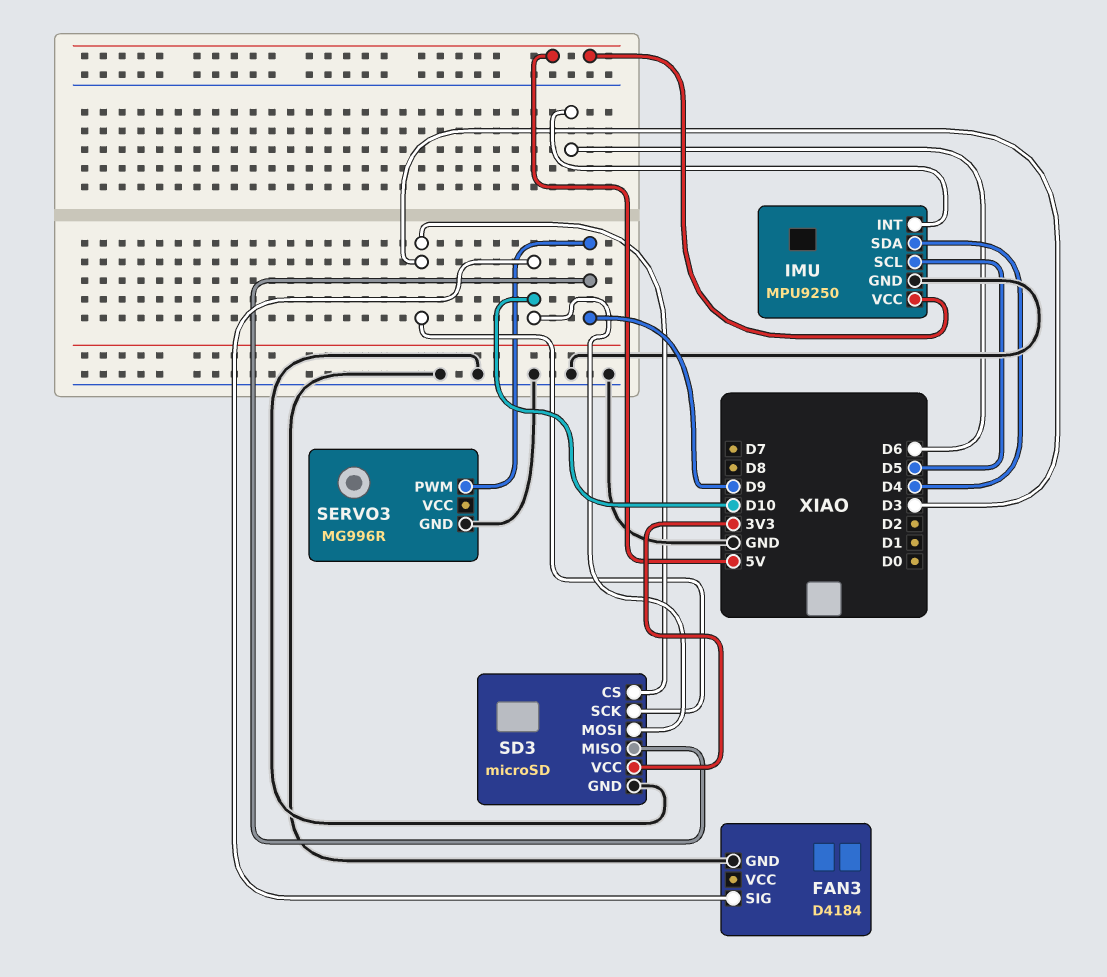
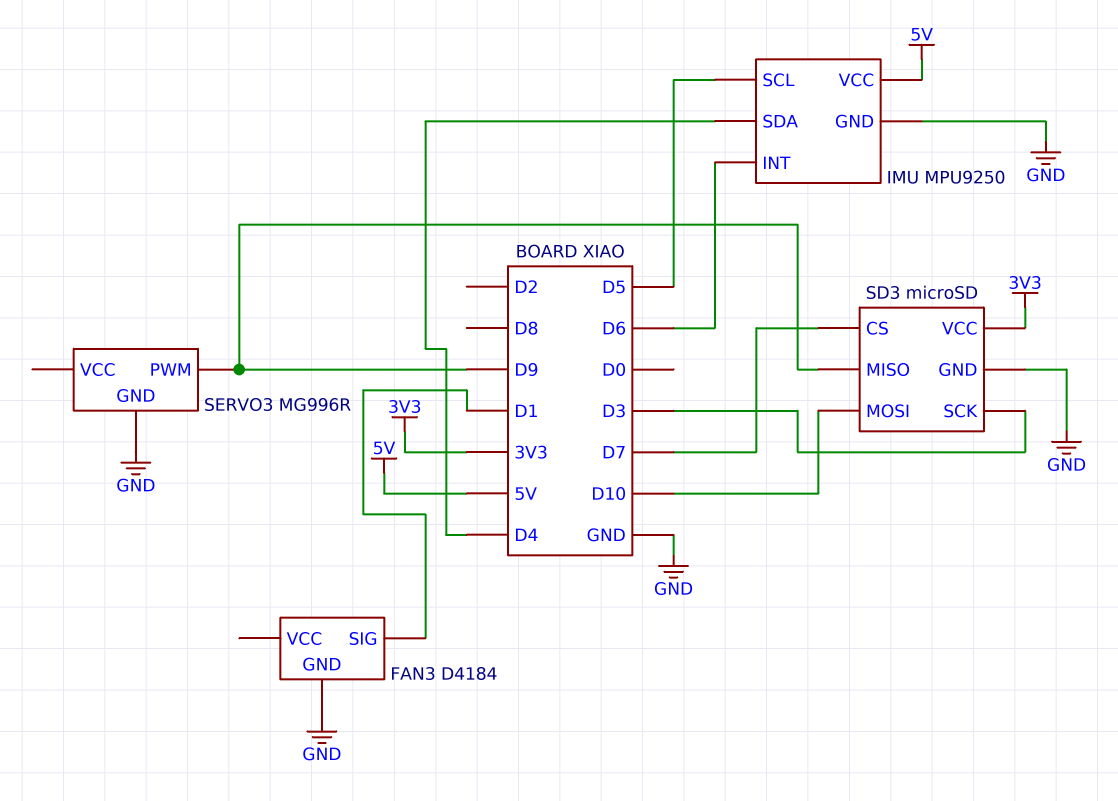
FAN3 pin SIG: D10 -> D1
SD3 pin CS: D3 -> D7

